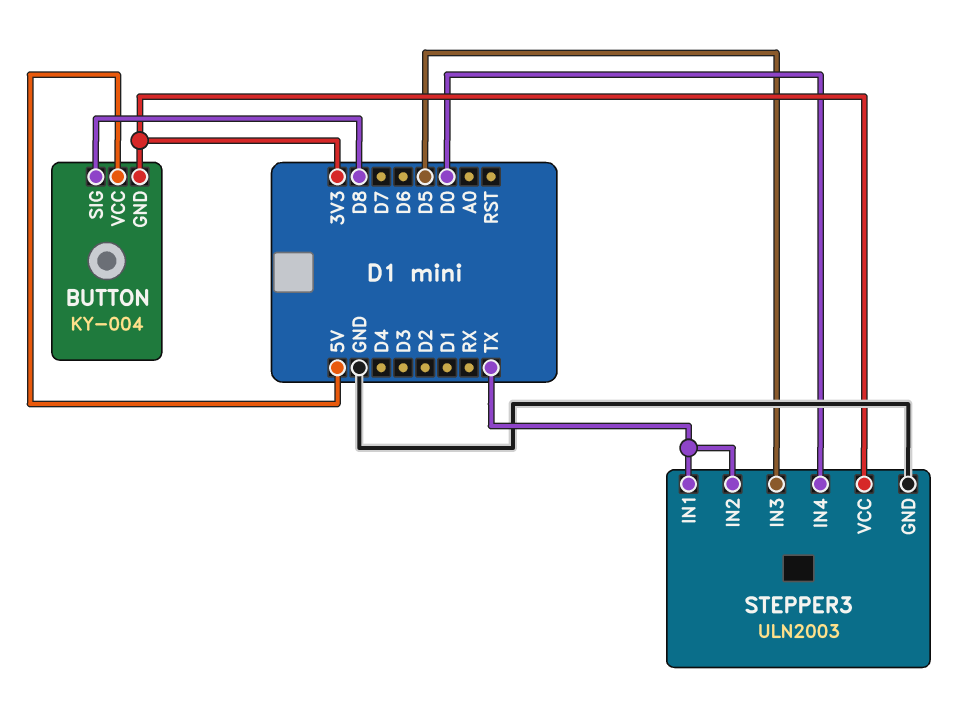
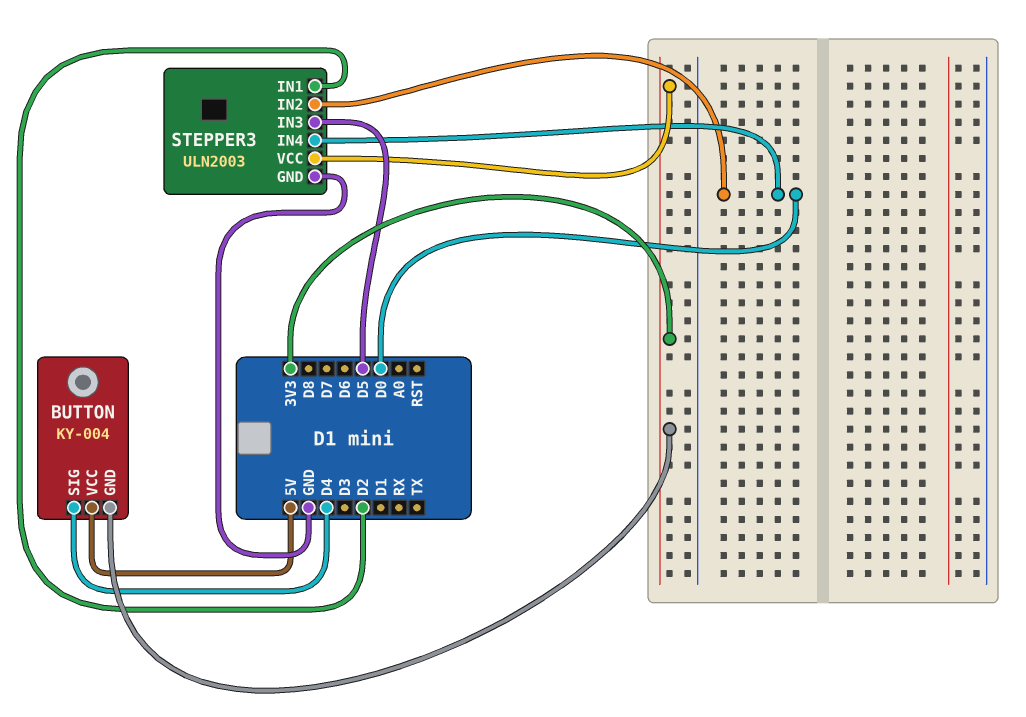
BUTTON pin SIG: D8 -> D4
STEPPER3 pin IN1: TX -> D2
STEPPER3 pin IN2: TX -> D0

